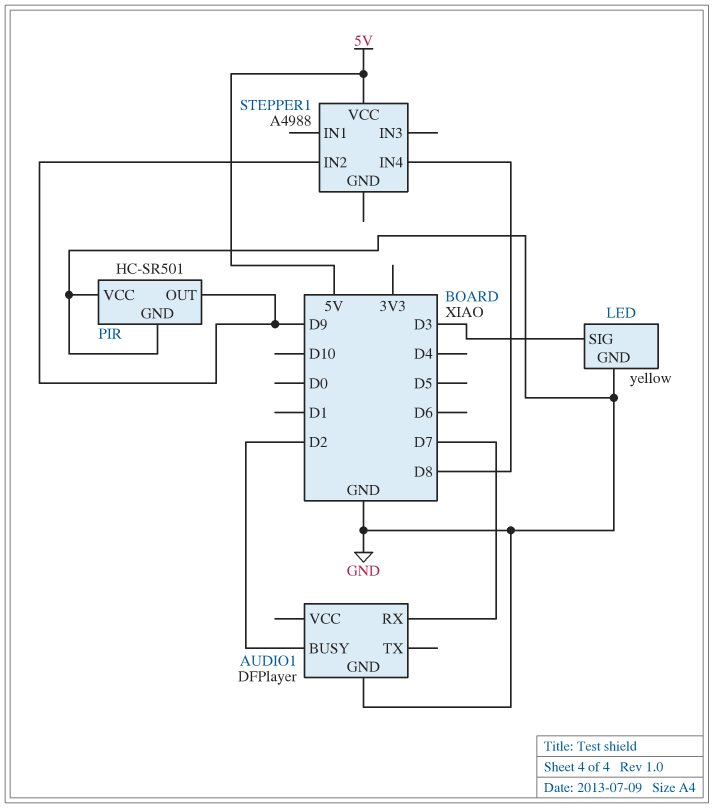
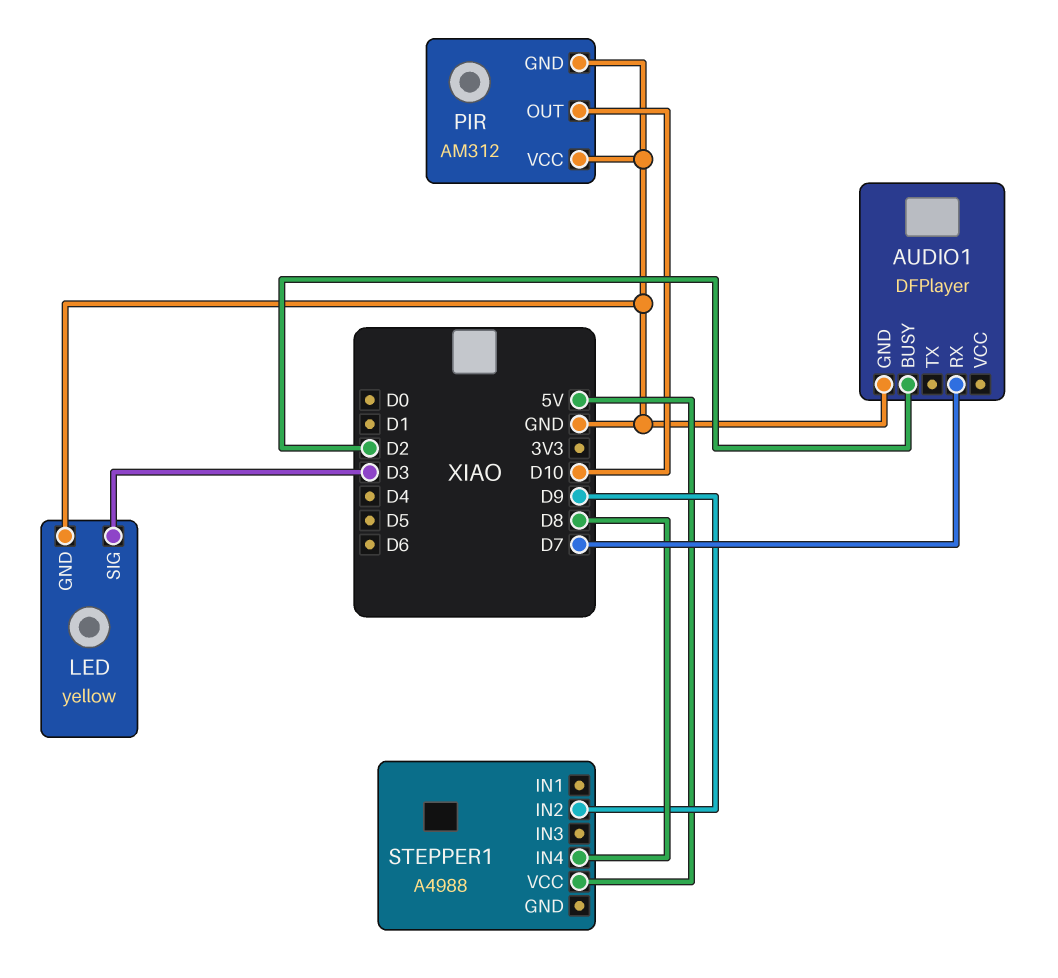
PIR: HC-SR501 -> AM312
PIR pin OUT: D9 -> D10

